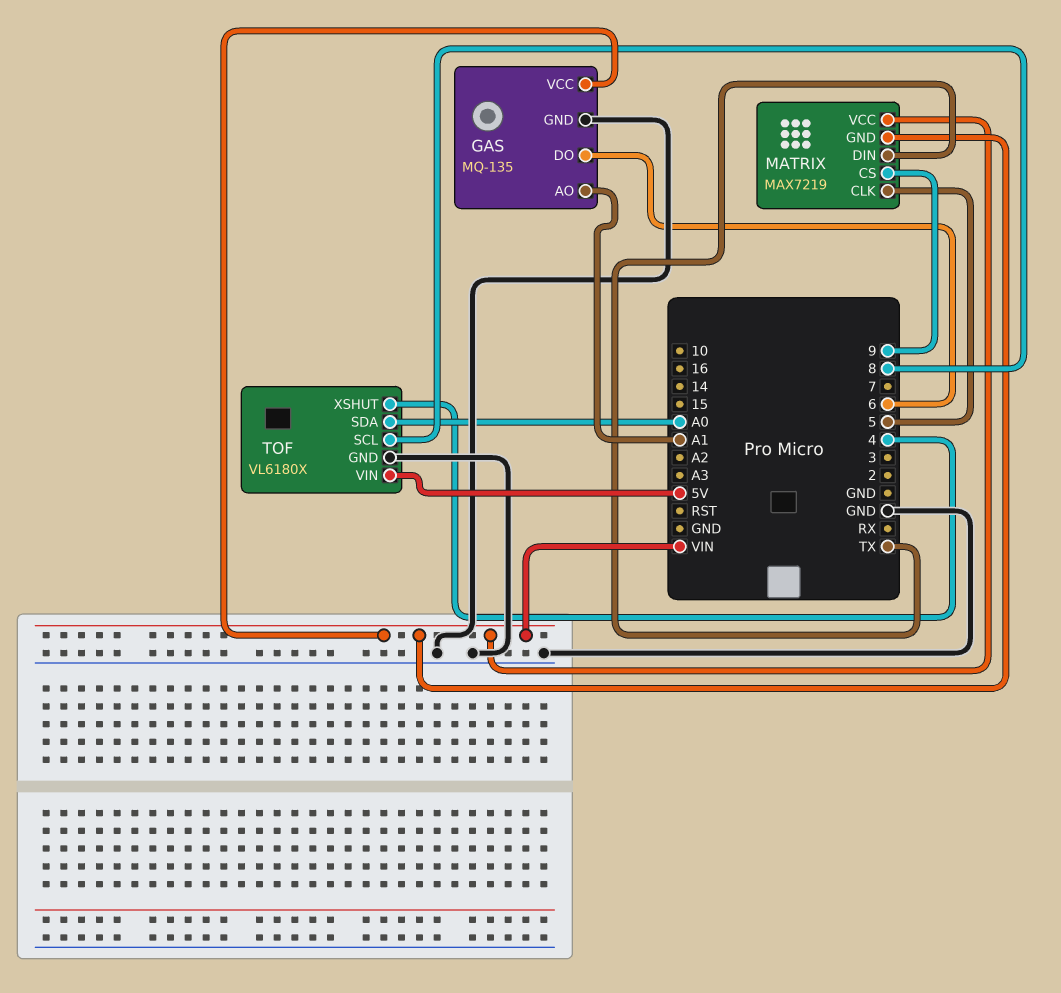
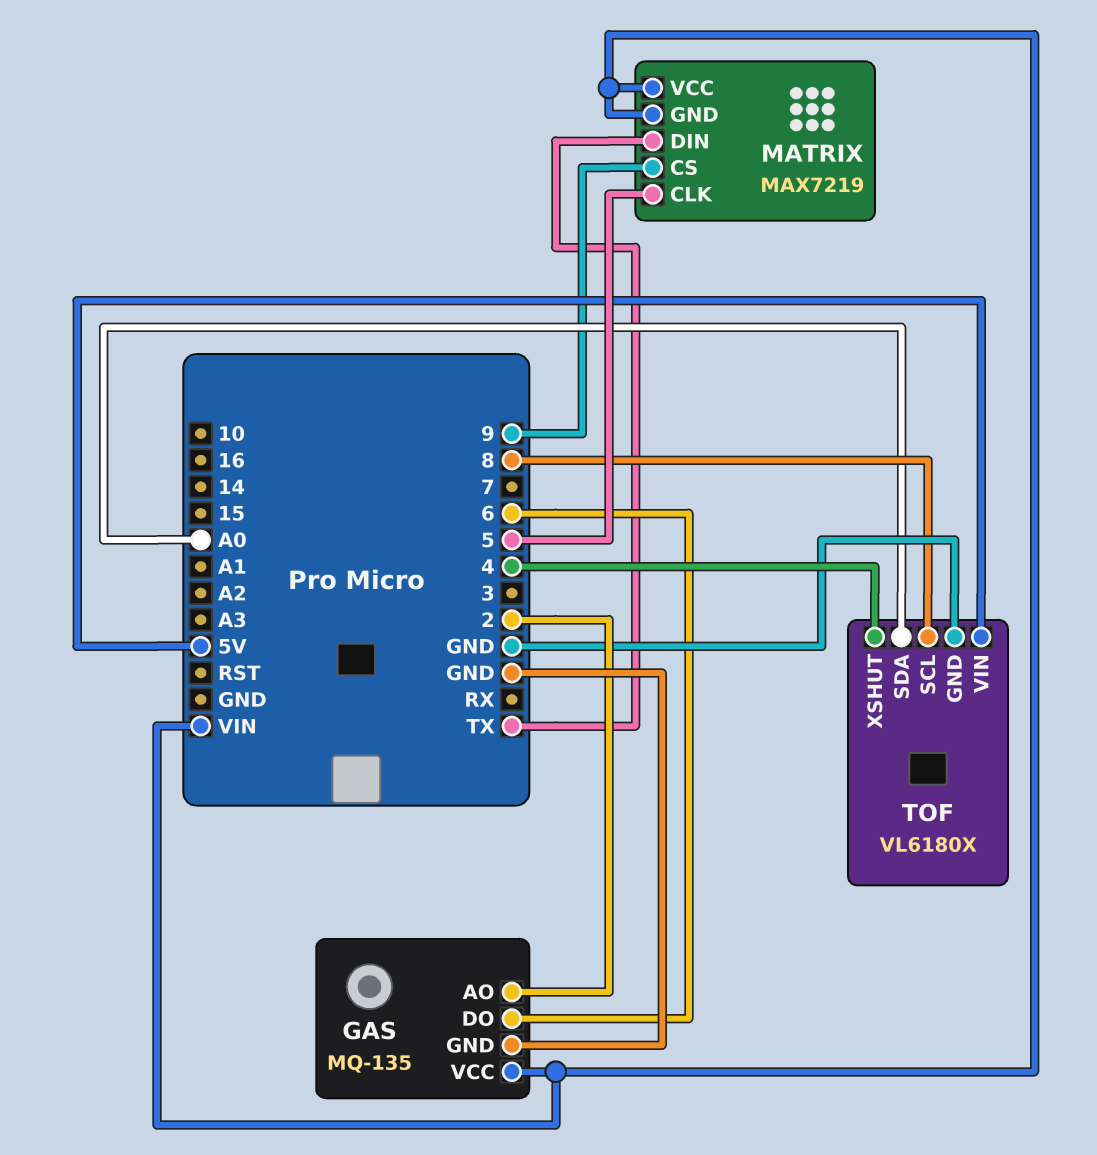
GAS pin AO: A1 -> 2

